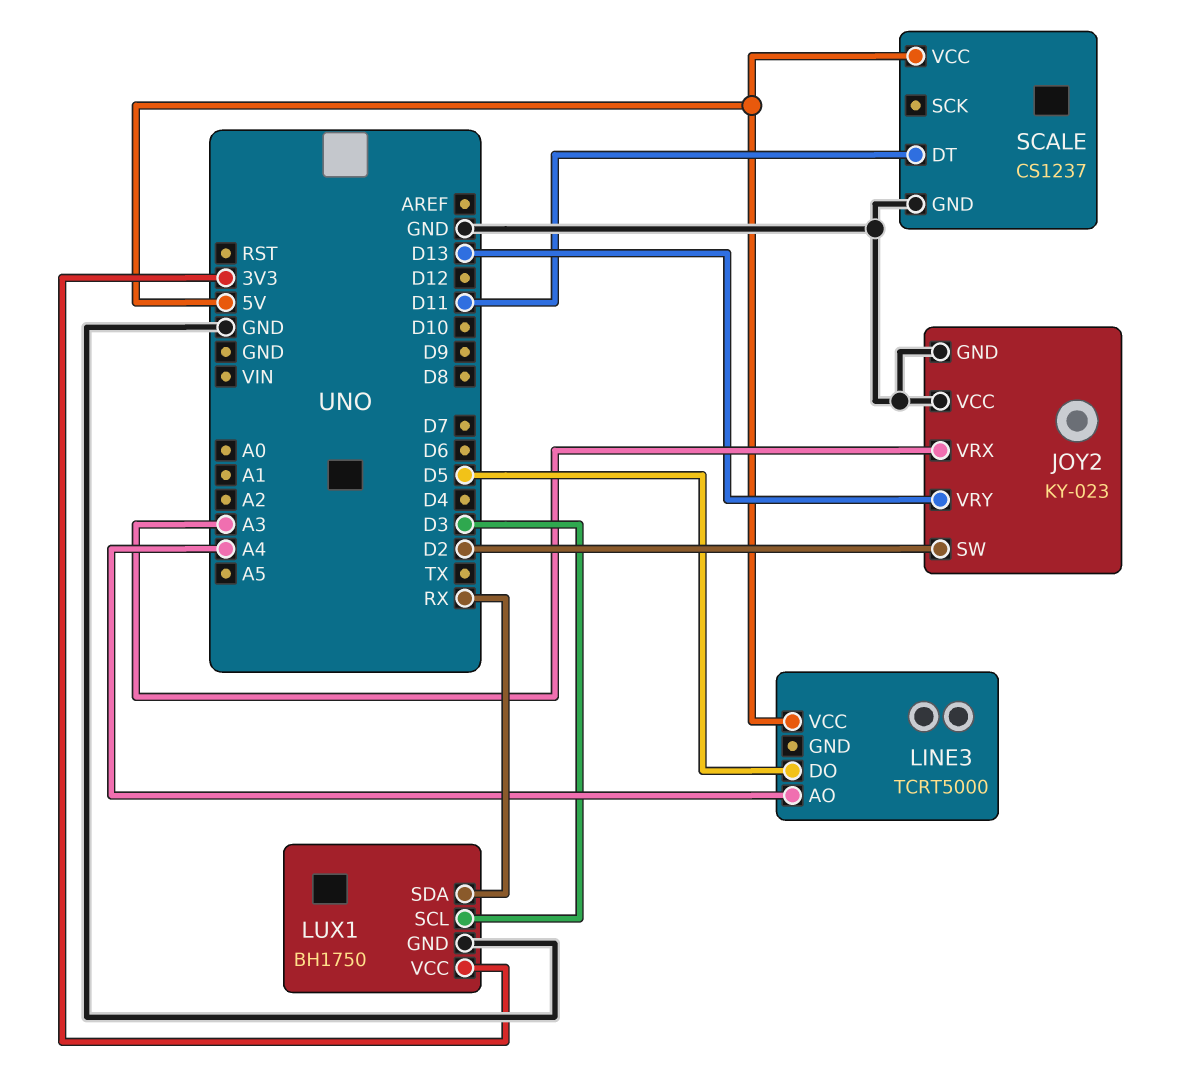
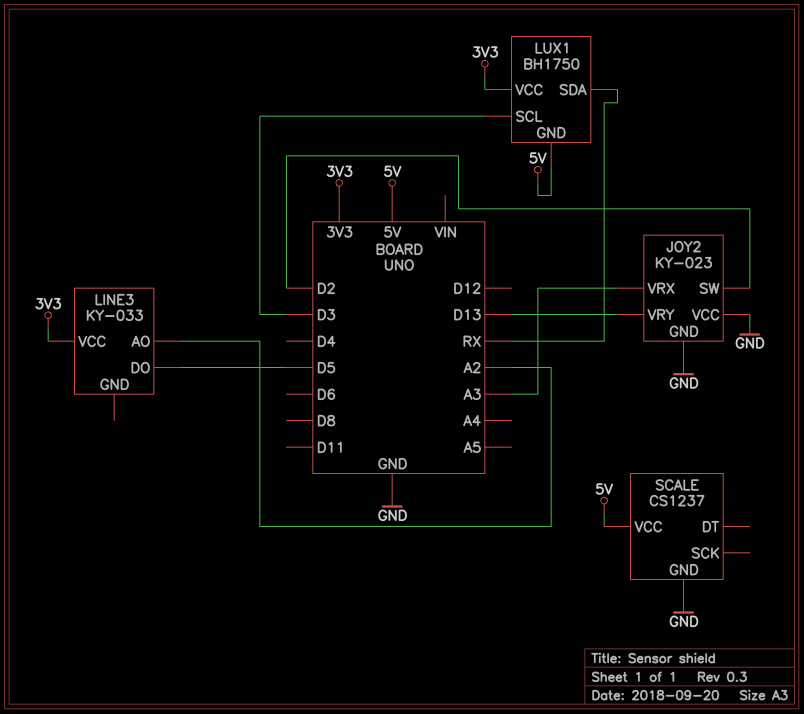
LINE3: TCRT5000 -> KY-033
LINE3 pin AO: A4 -> A2
LINE3 pin VCC: 5V -> 3V3
LUX1 pin GND: GND -> 5V
SCALE pin DT: D11 -> none

